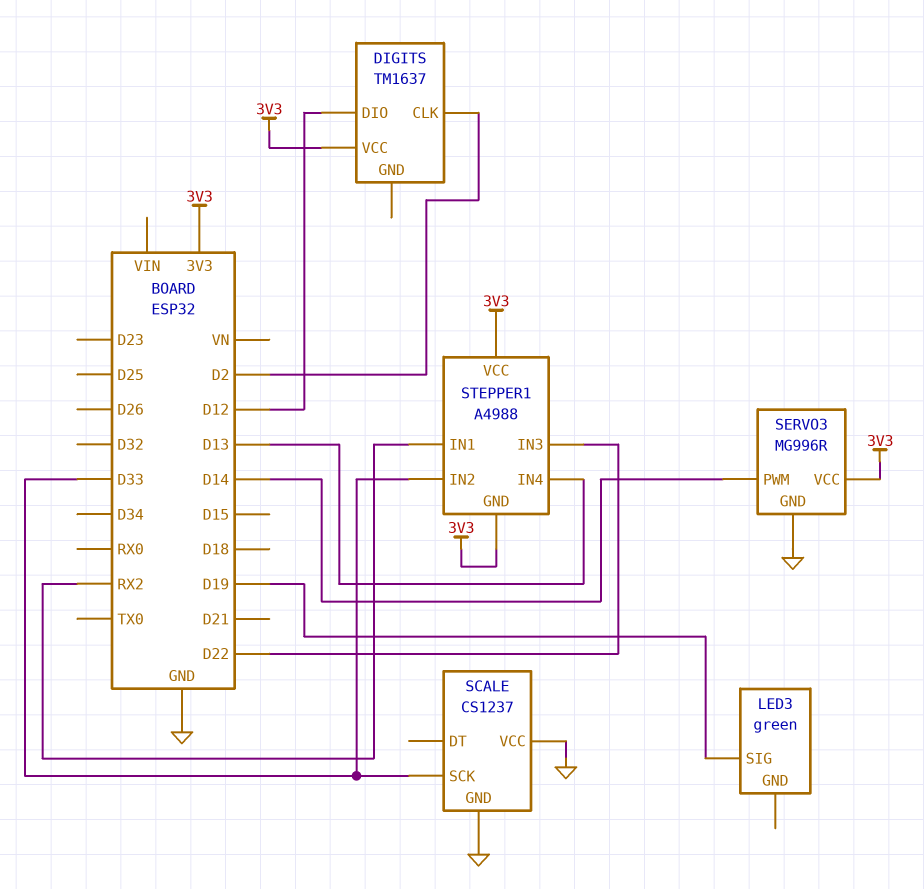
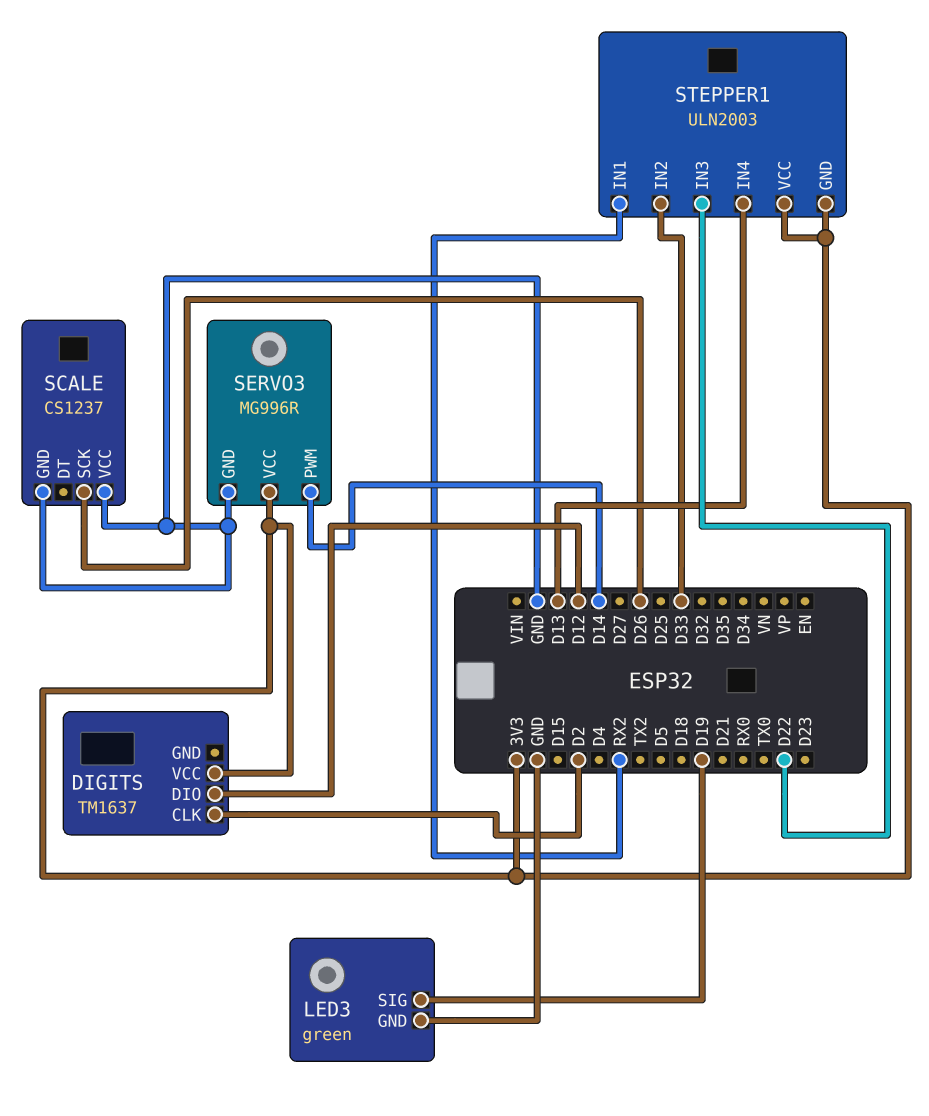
LED3 pin GND: none -> GND
SCALE pin SCK: D33 -> D26
STEPPER1: A4988 -> ULN2003

